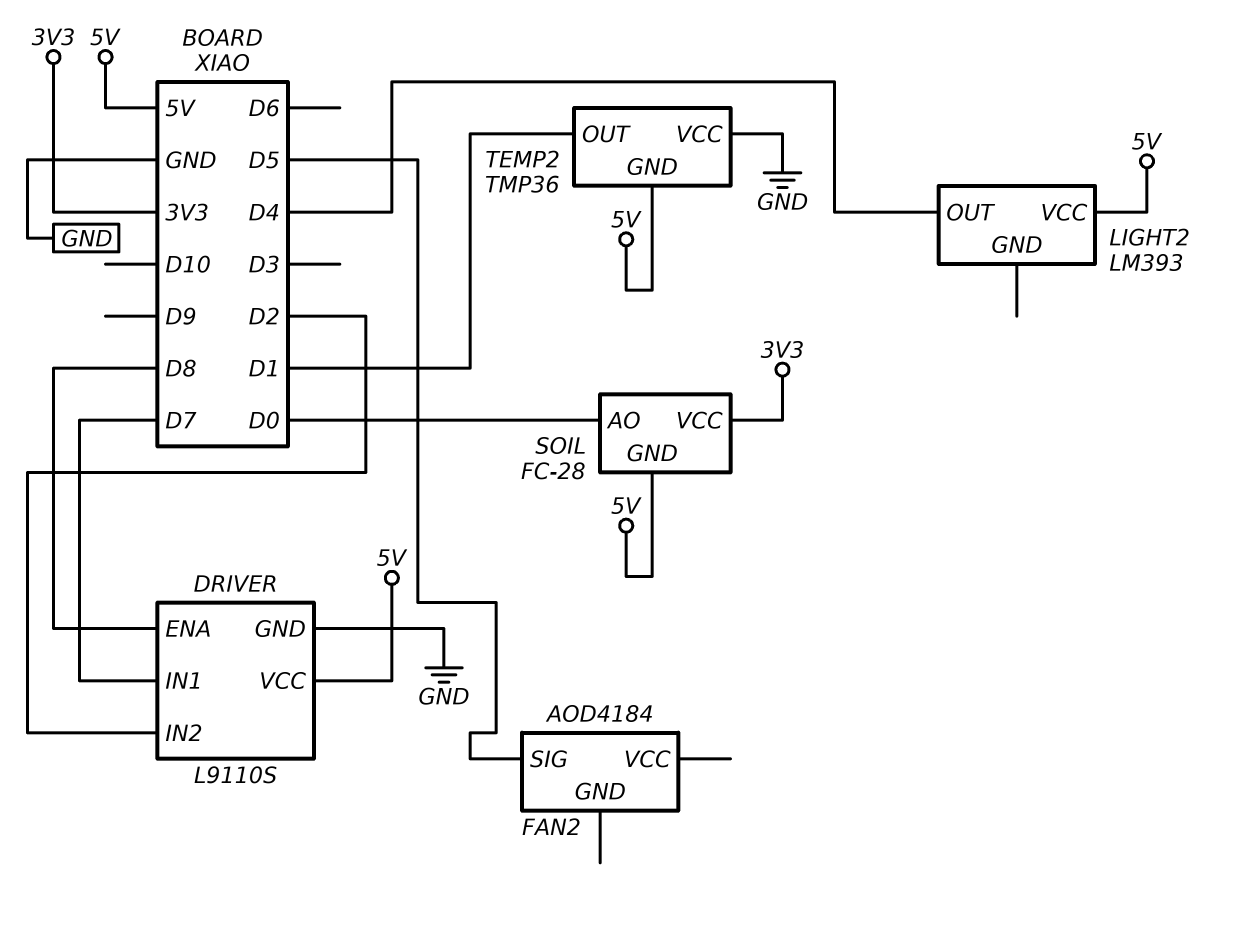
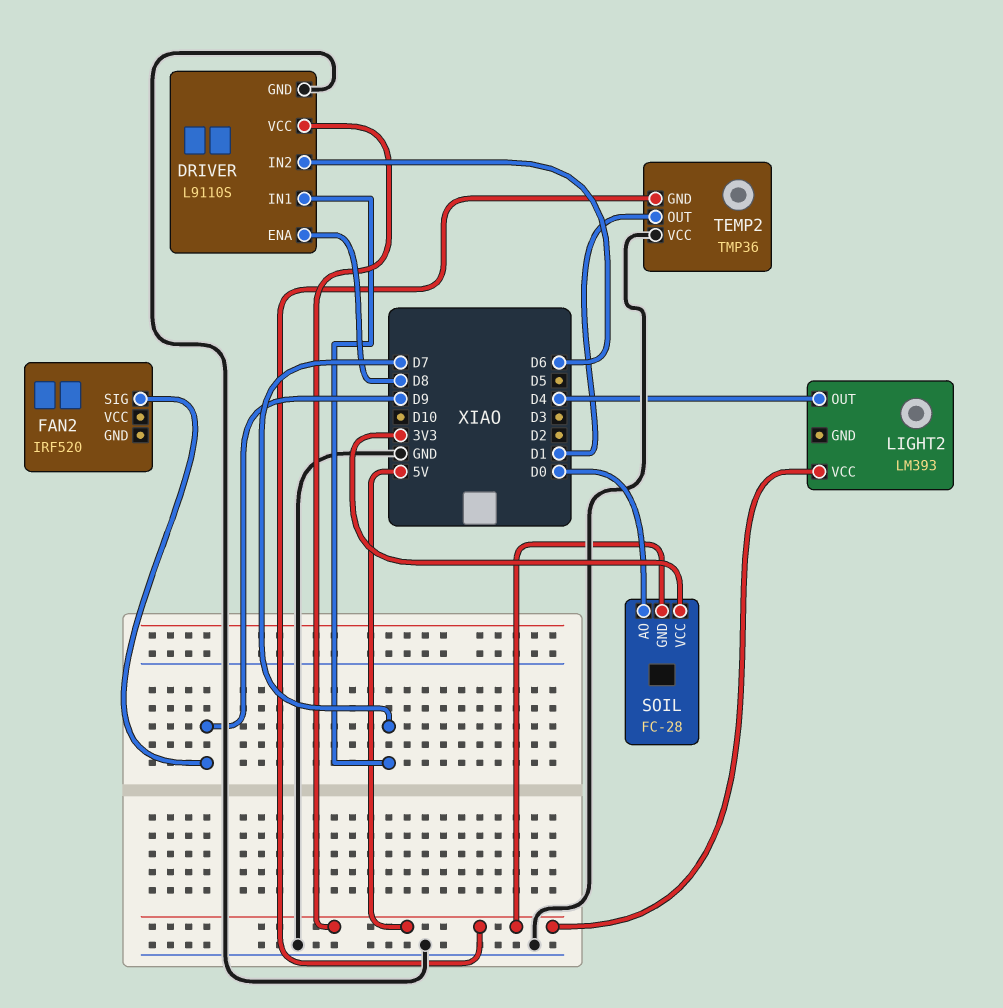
DRIVER pin IN2: D2 -> D6
FAN2: AOD4184 -> IRF520
FAN2 pin SIG: D5 -> D9

